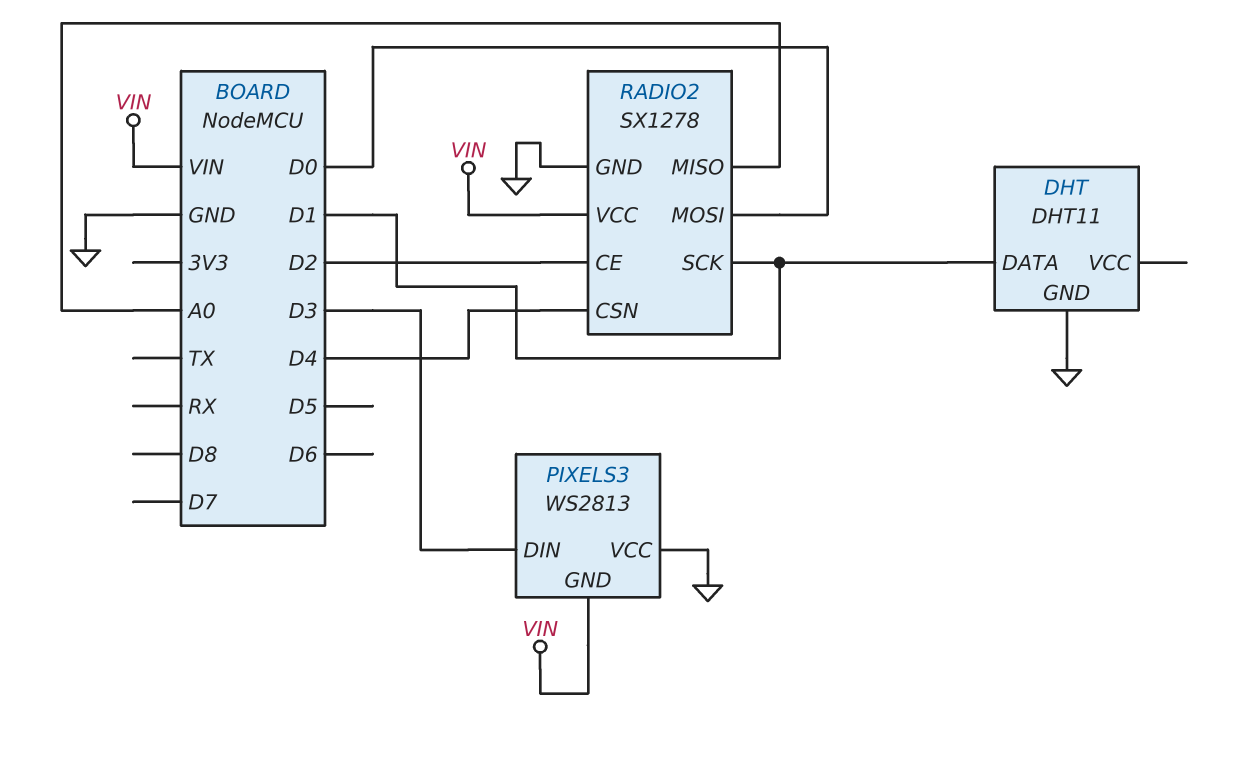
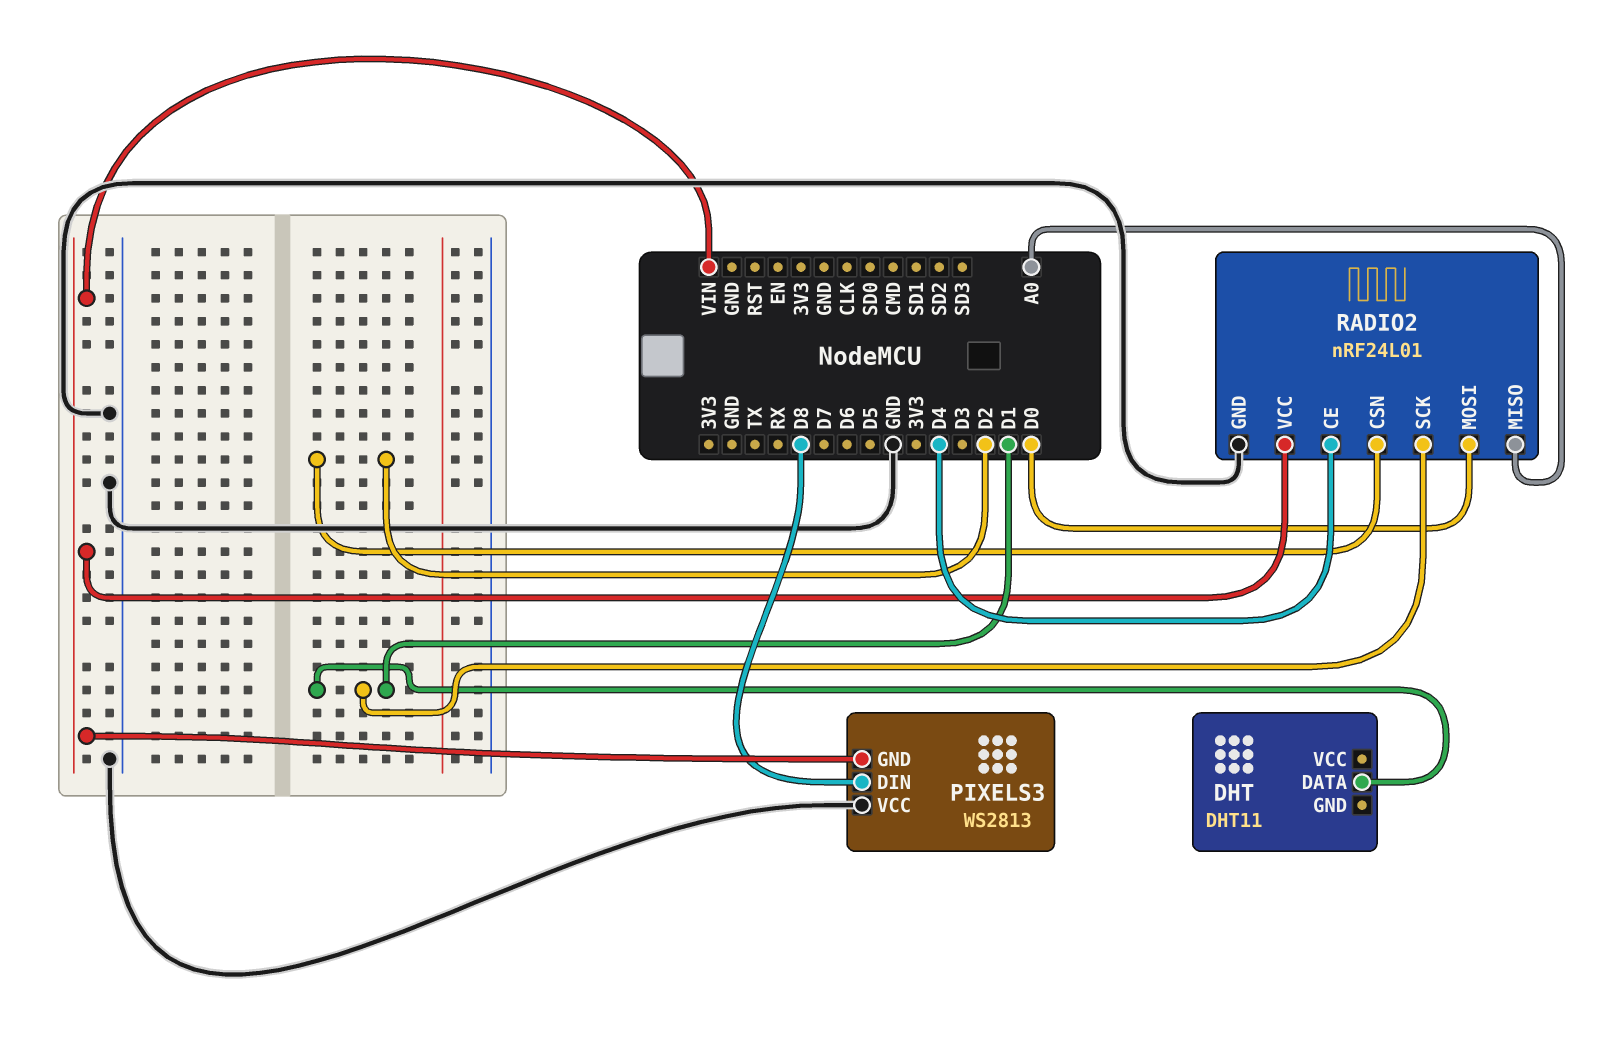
DHT pin GND: GND -> none
PIXELS3 pin DIN: D3 -> D8
RADIO2: SX1278 -> nRF24L01
RADIO2 pin CE: D2 -> D4
RADIO2 pin CSN: D4 -> D2

